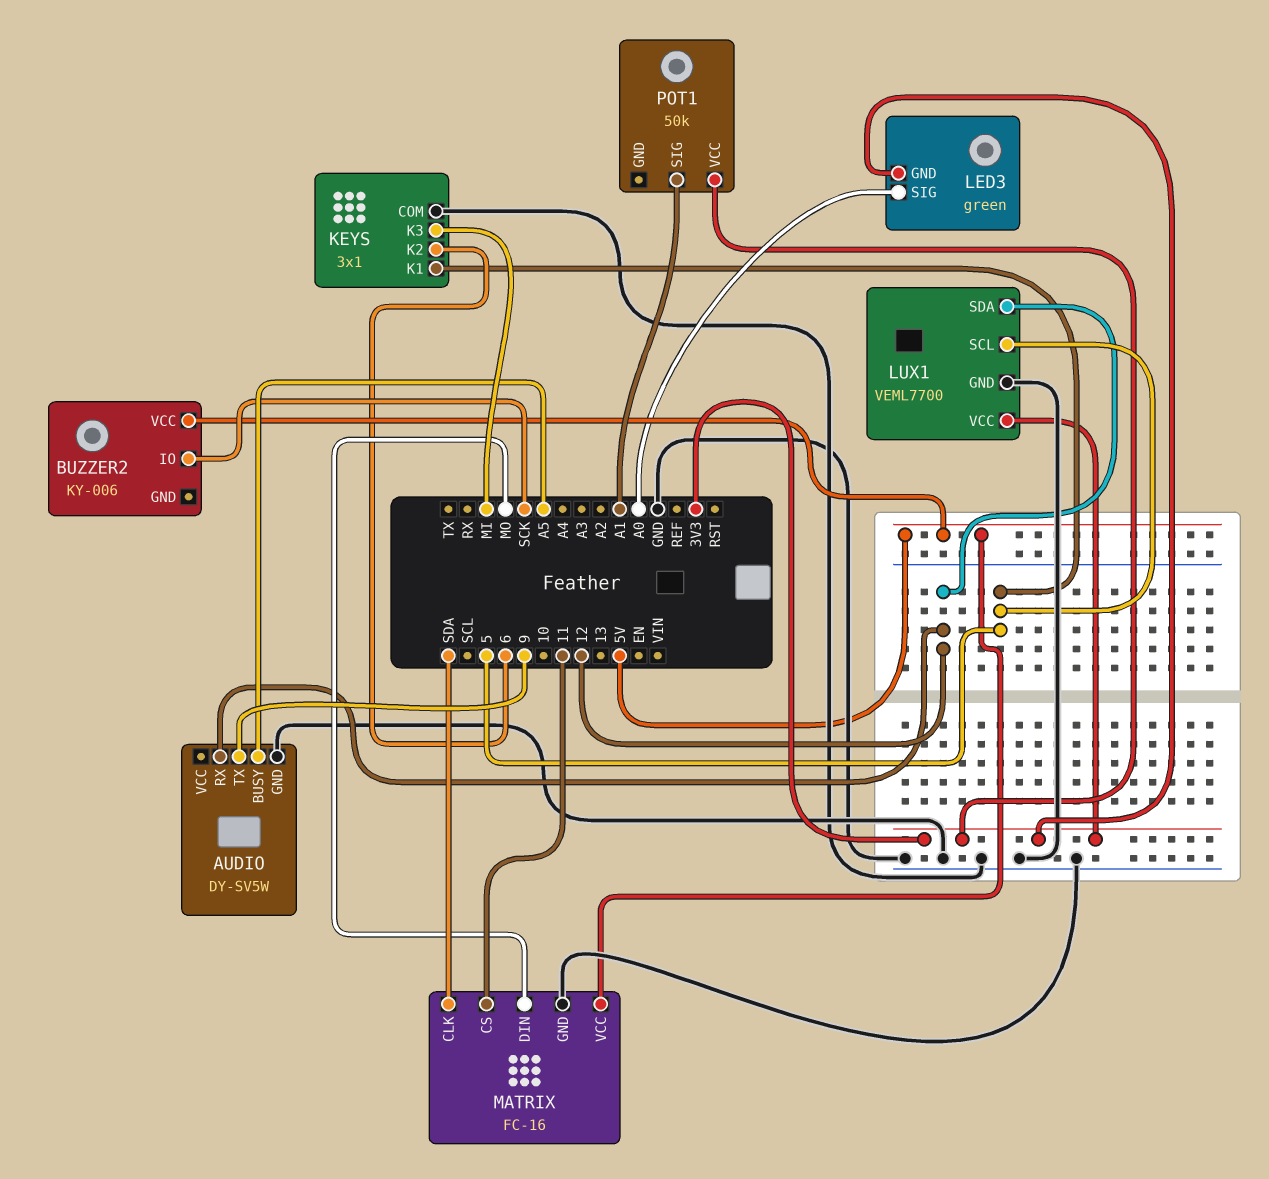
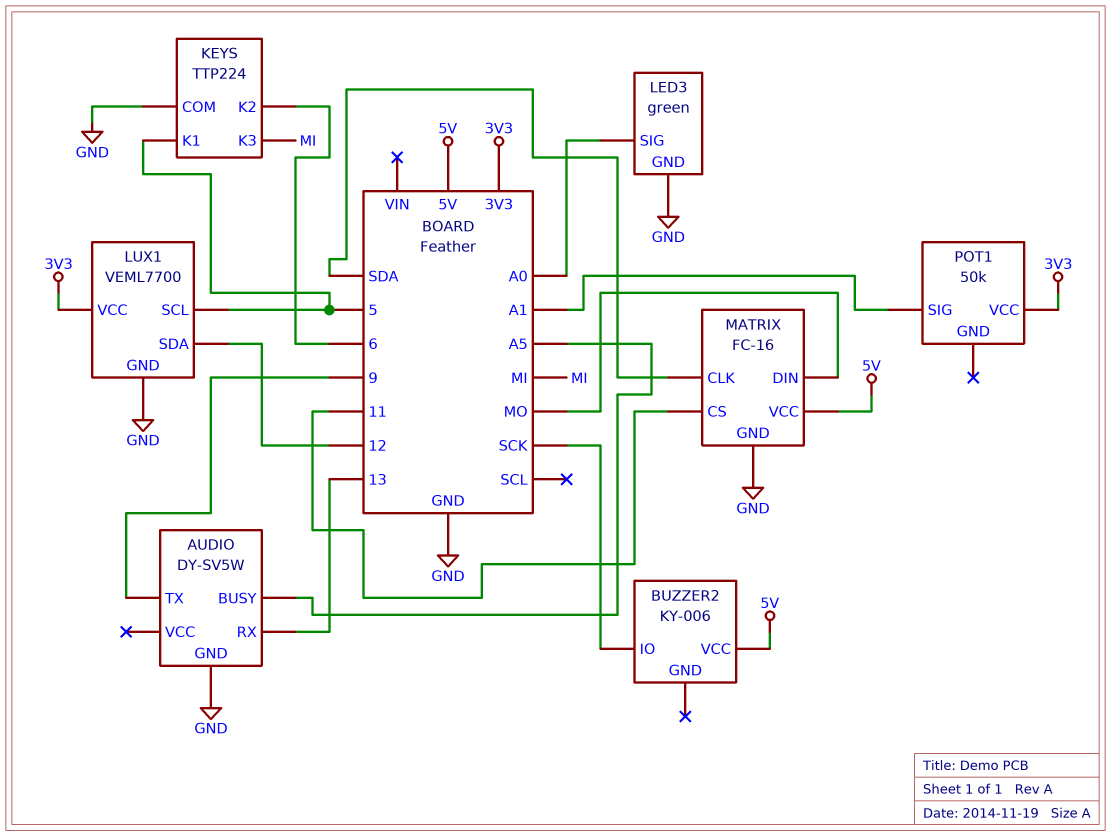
AUDIO pin RX: 12 -> 13
KEYS: 3x1 -> TTP224
LED3 pin GND: 3V3 -> GND

